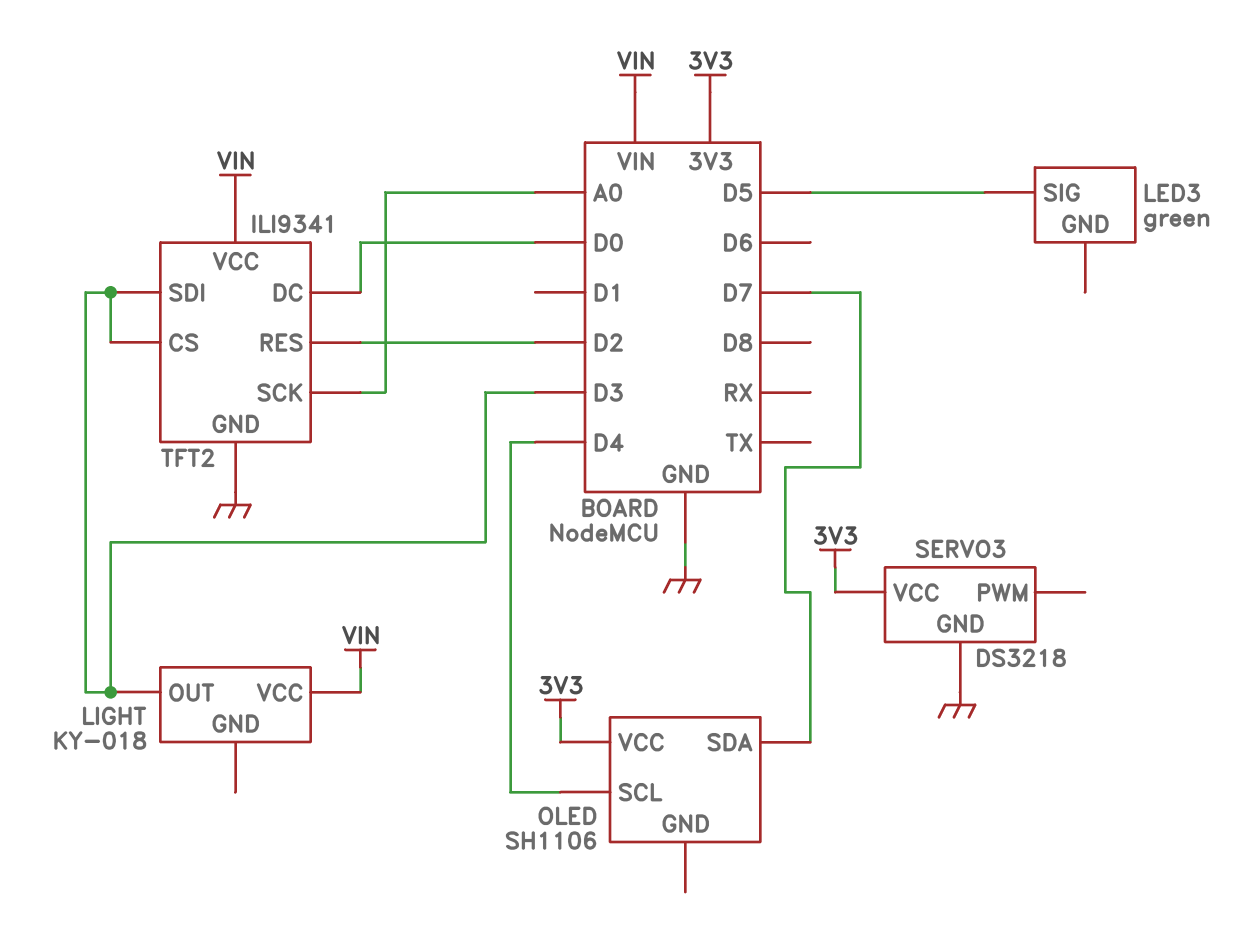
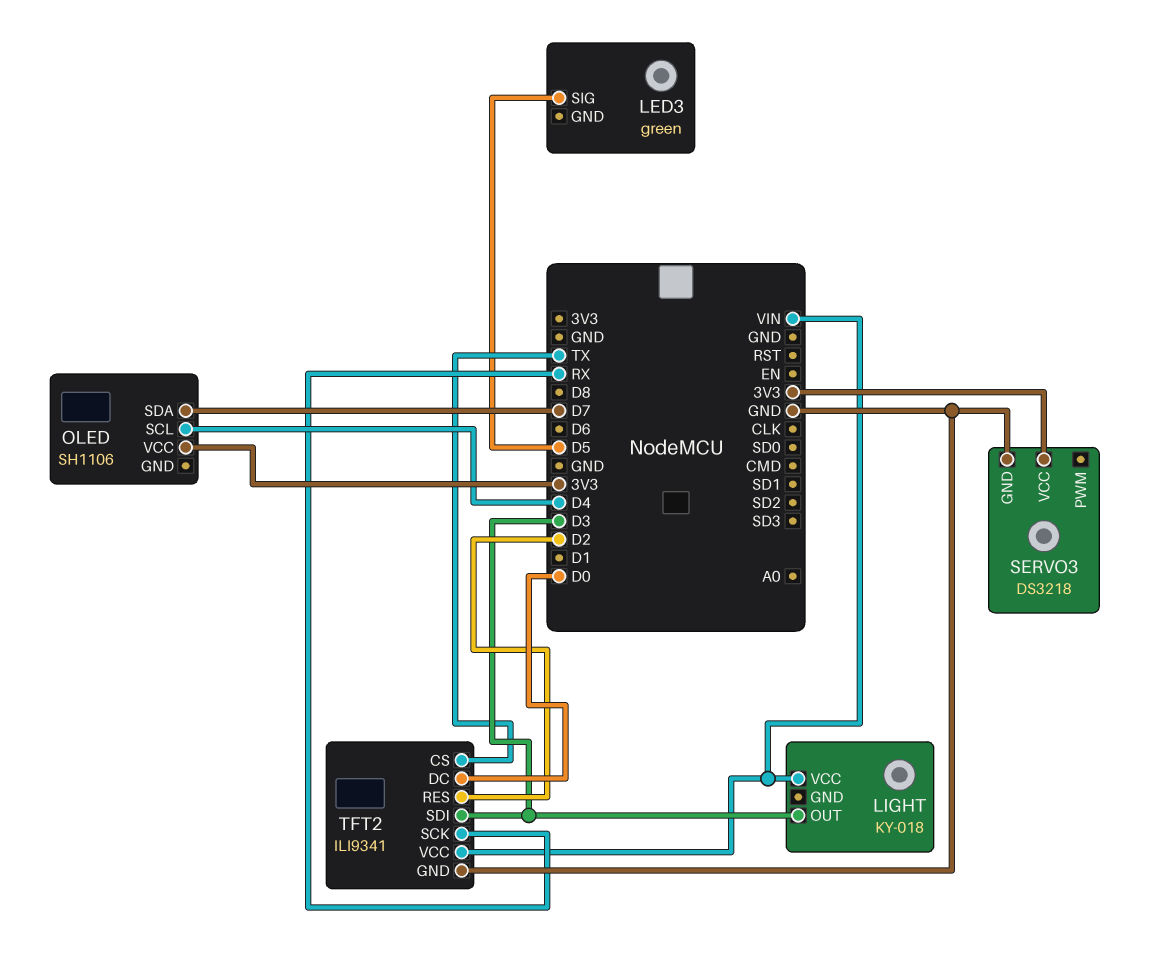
TFT2 pin CS: D3 -> TX
TFT2 pin SCK: A0 -> RX

